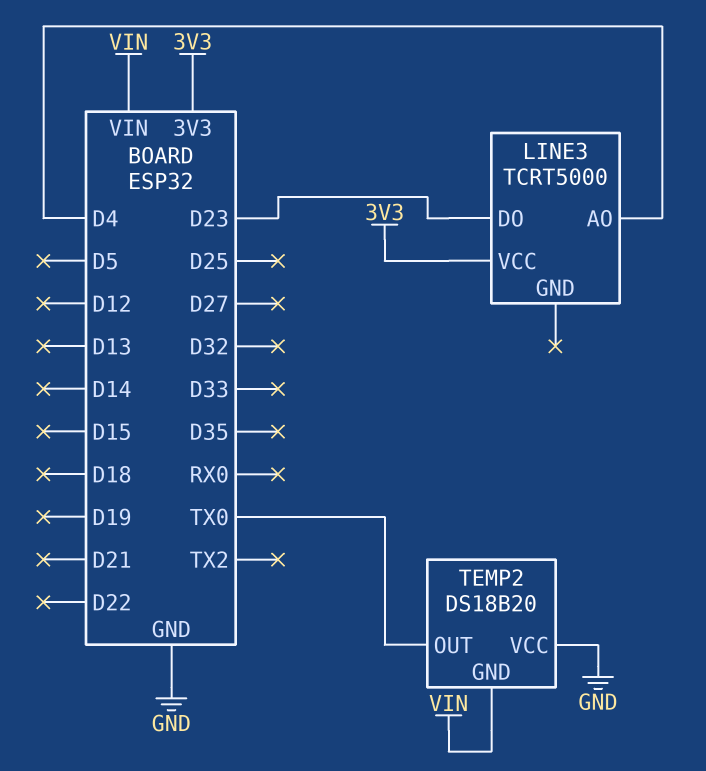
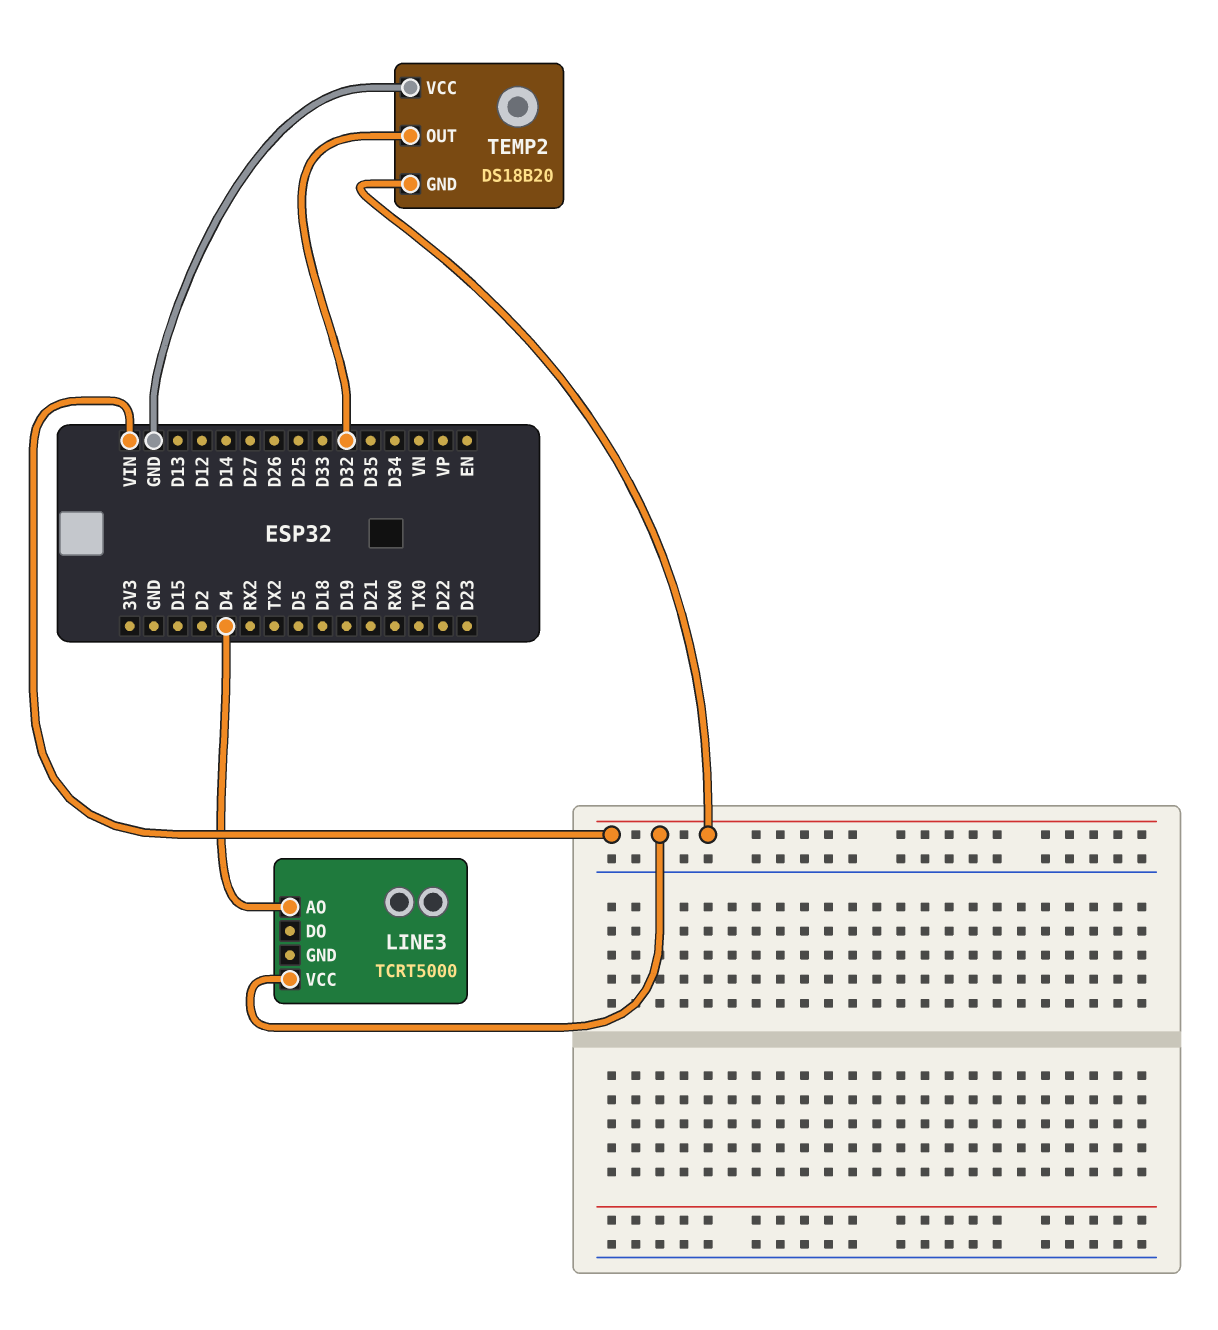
LINE3 pin DO: D23 -> none
LINE3 pin VCC: 3V3 -> VIN
TEMP2 pin OUT: TX0 -> D32

